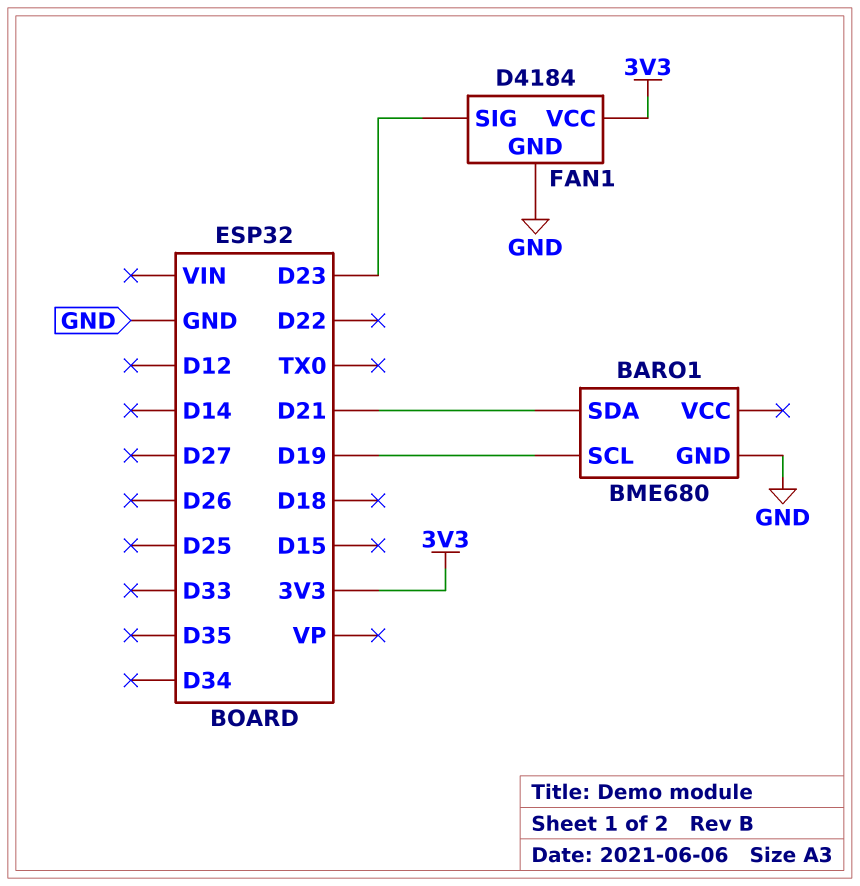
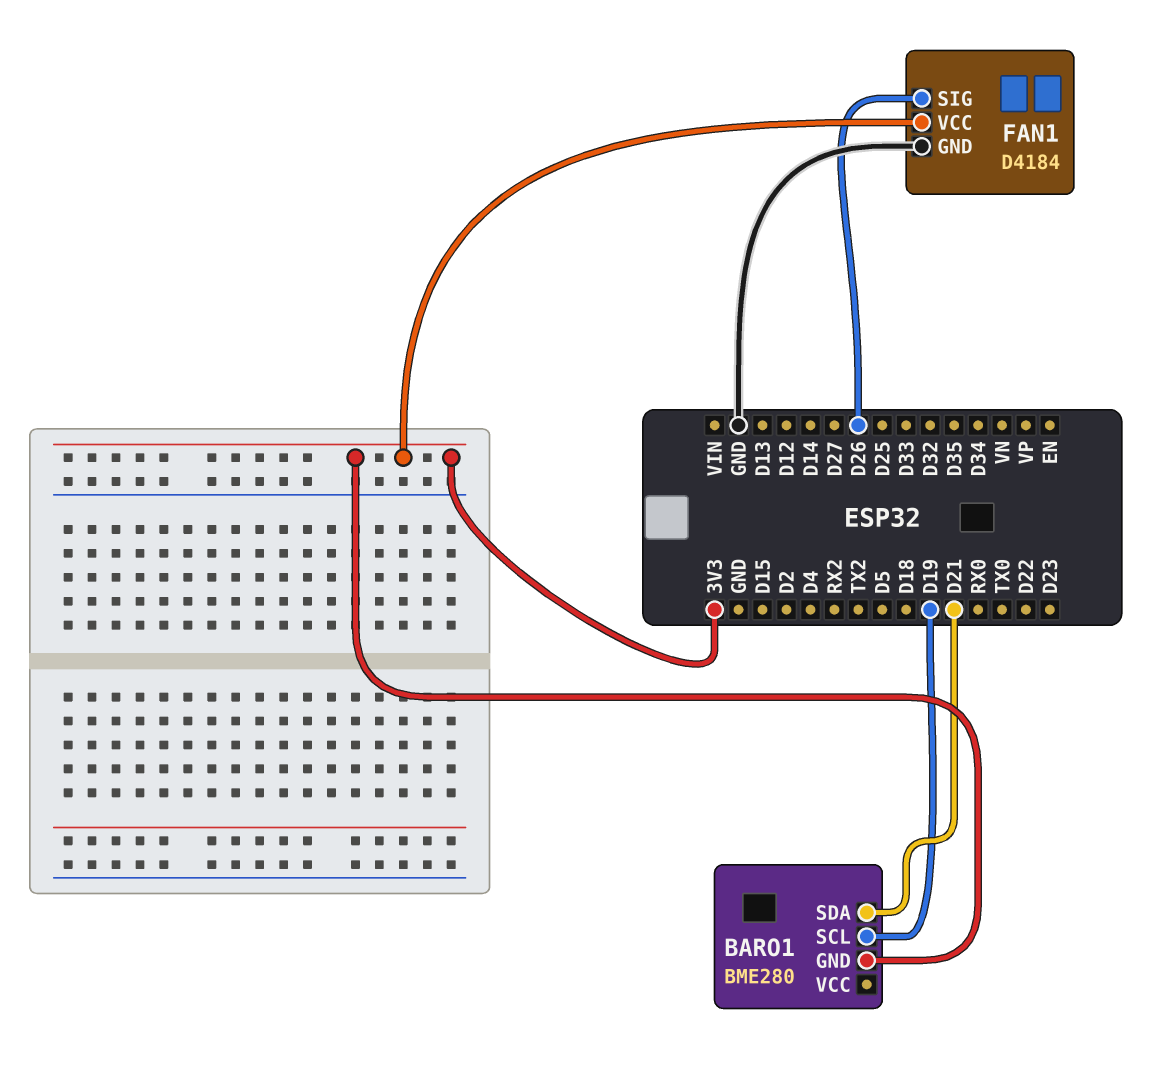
BARO1: BME680 -> BME280
BARO1 pin GND: GND -> 3V3
FAN1 pin SIG: D23 -> D26

